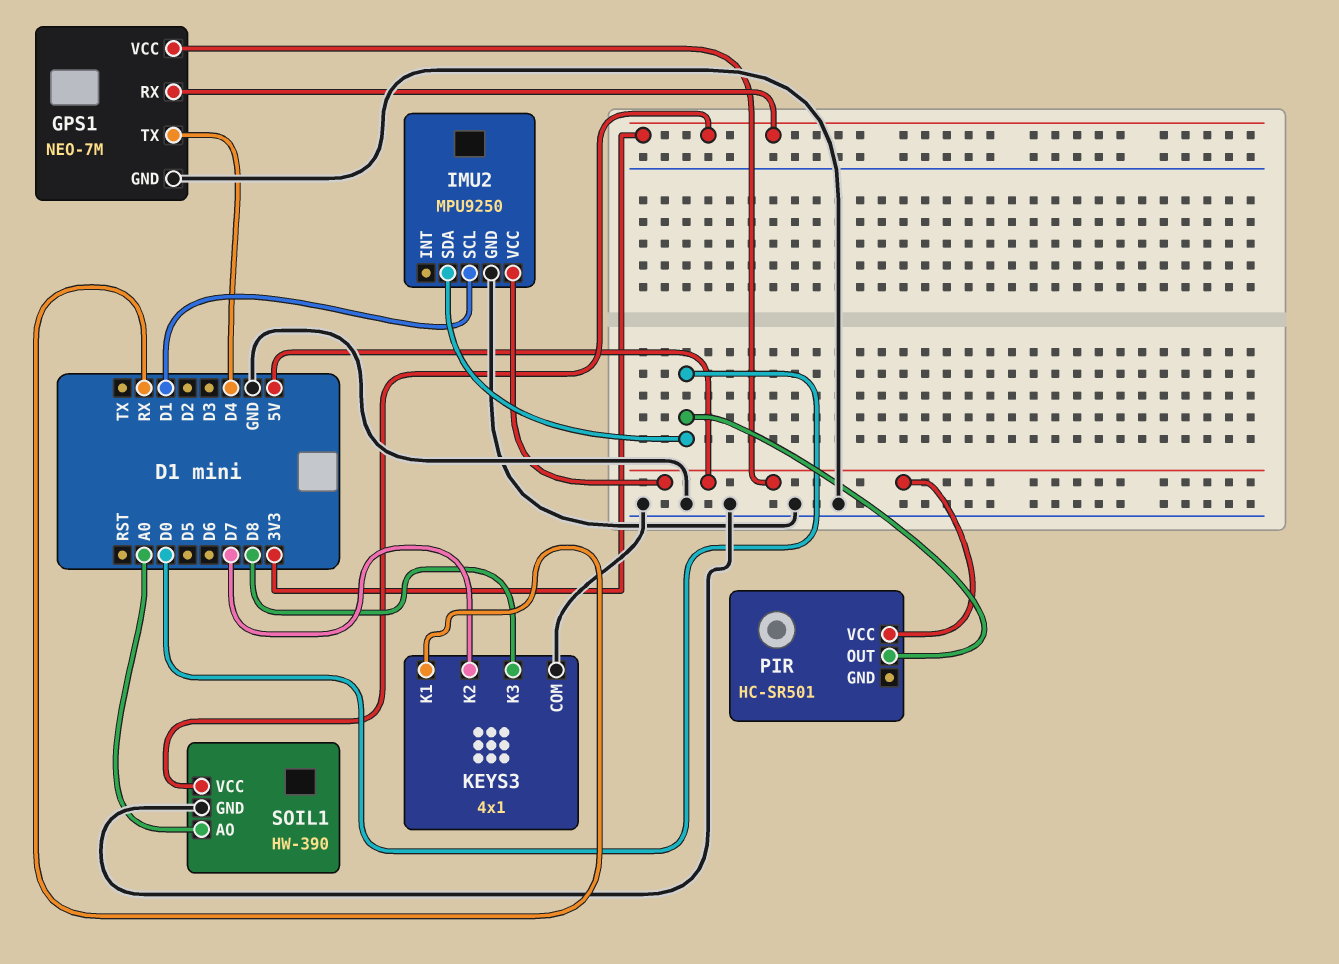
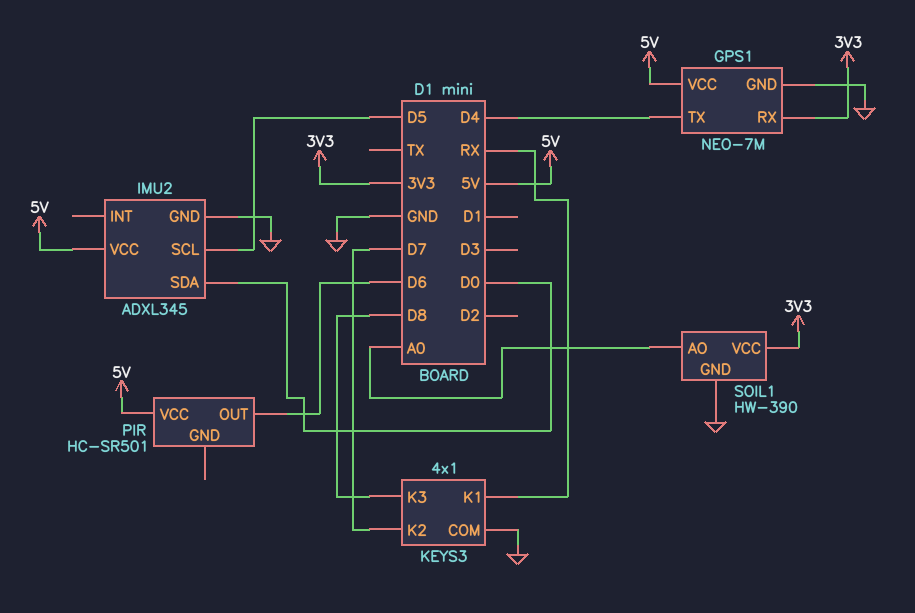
IMU2: MPU9250 -> ADXL345
IMU2 pin SCL: D1 -> D5
PIR pin OUT: D0 -> D6

